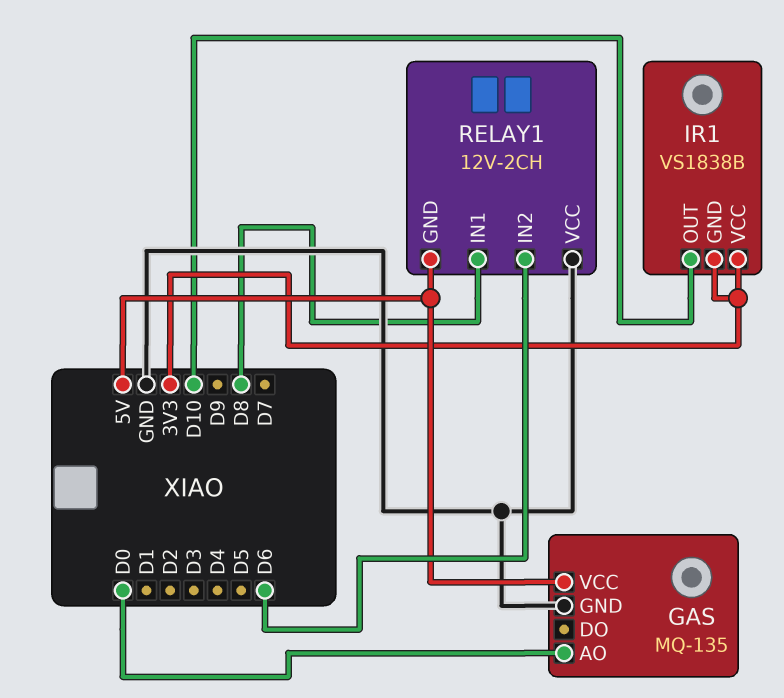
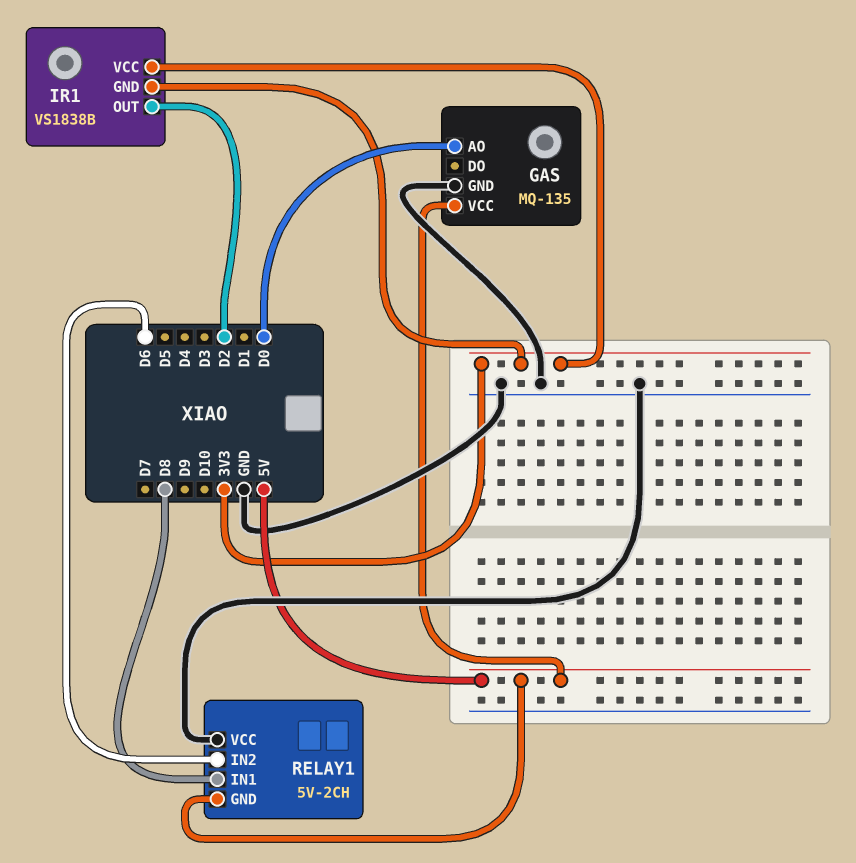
IR1 pin OUT: D10 -> D2
RELAY1: 12V-2CH -> 5V-2CH

